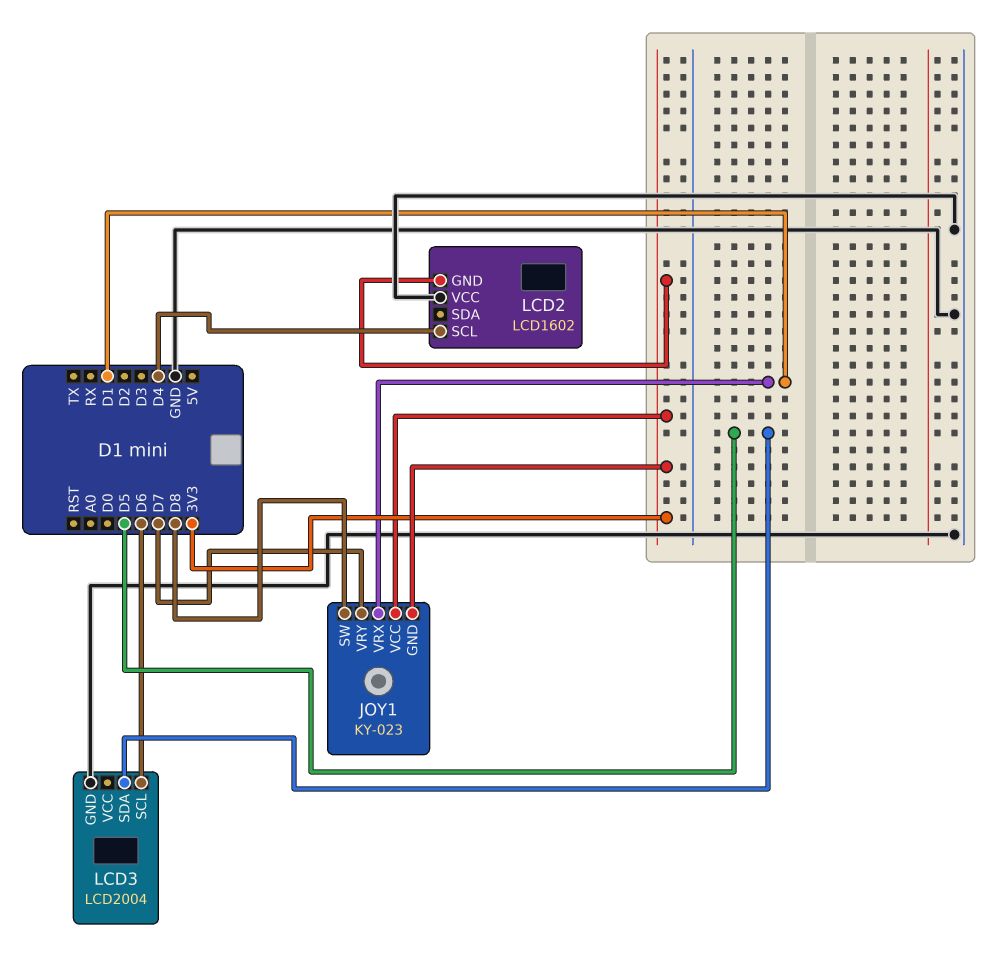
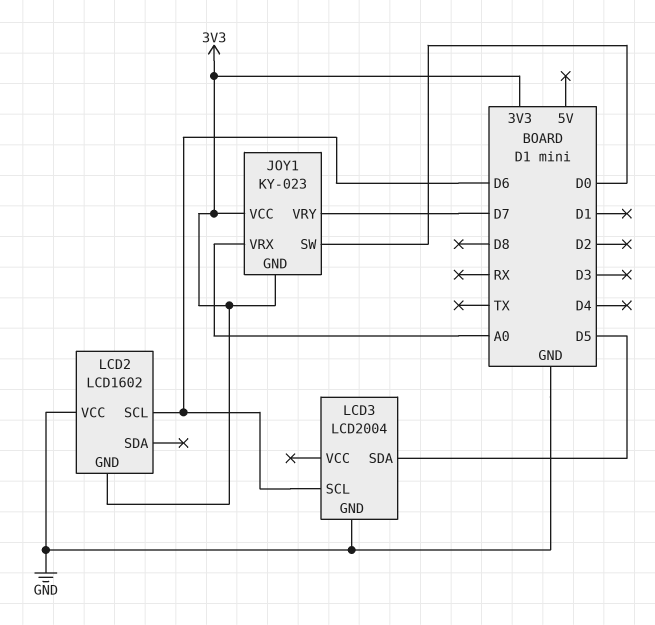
JOY1 pin SW: D8 -> D0
JOY1 pin VRX: D1 -> A0
LCD2 pin SCL: D4 -> D6

